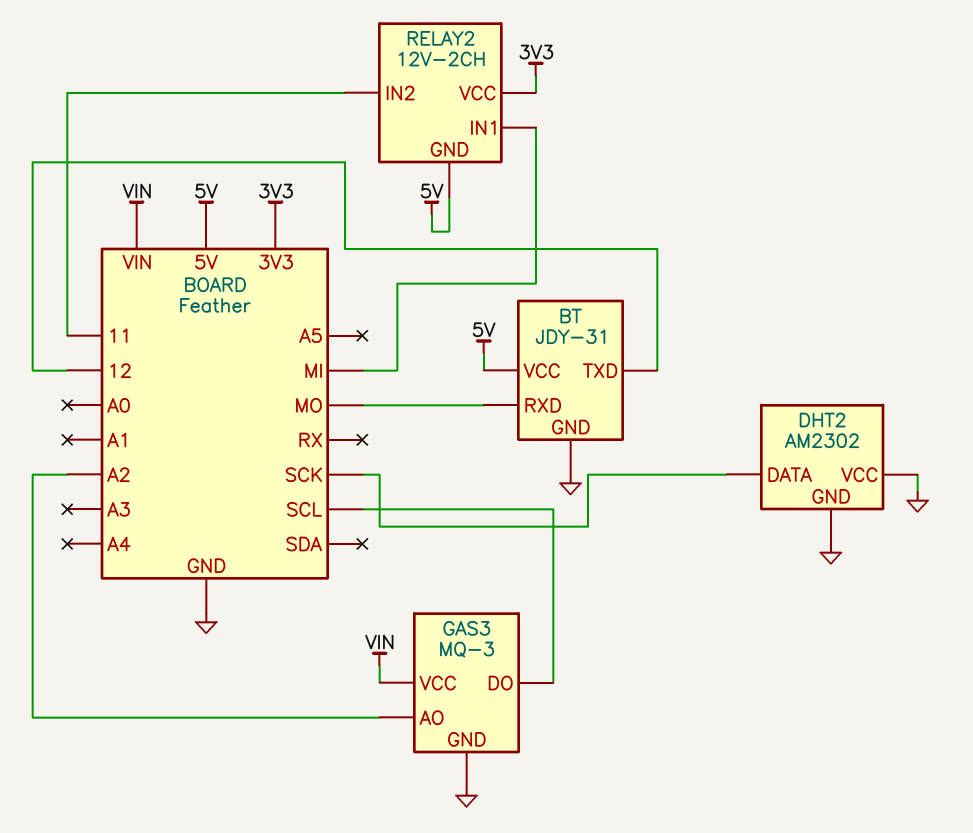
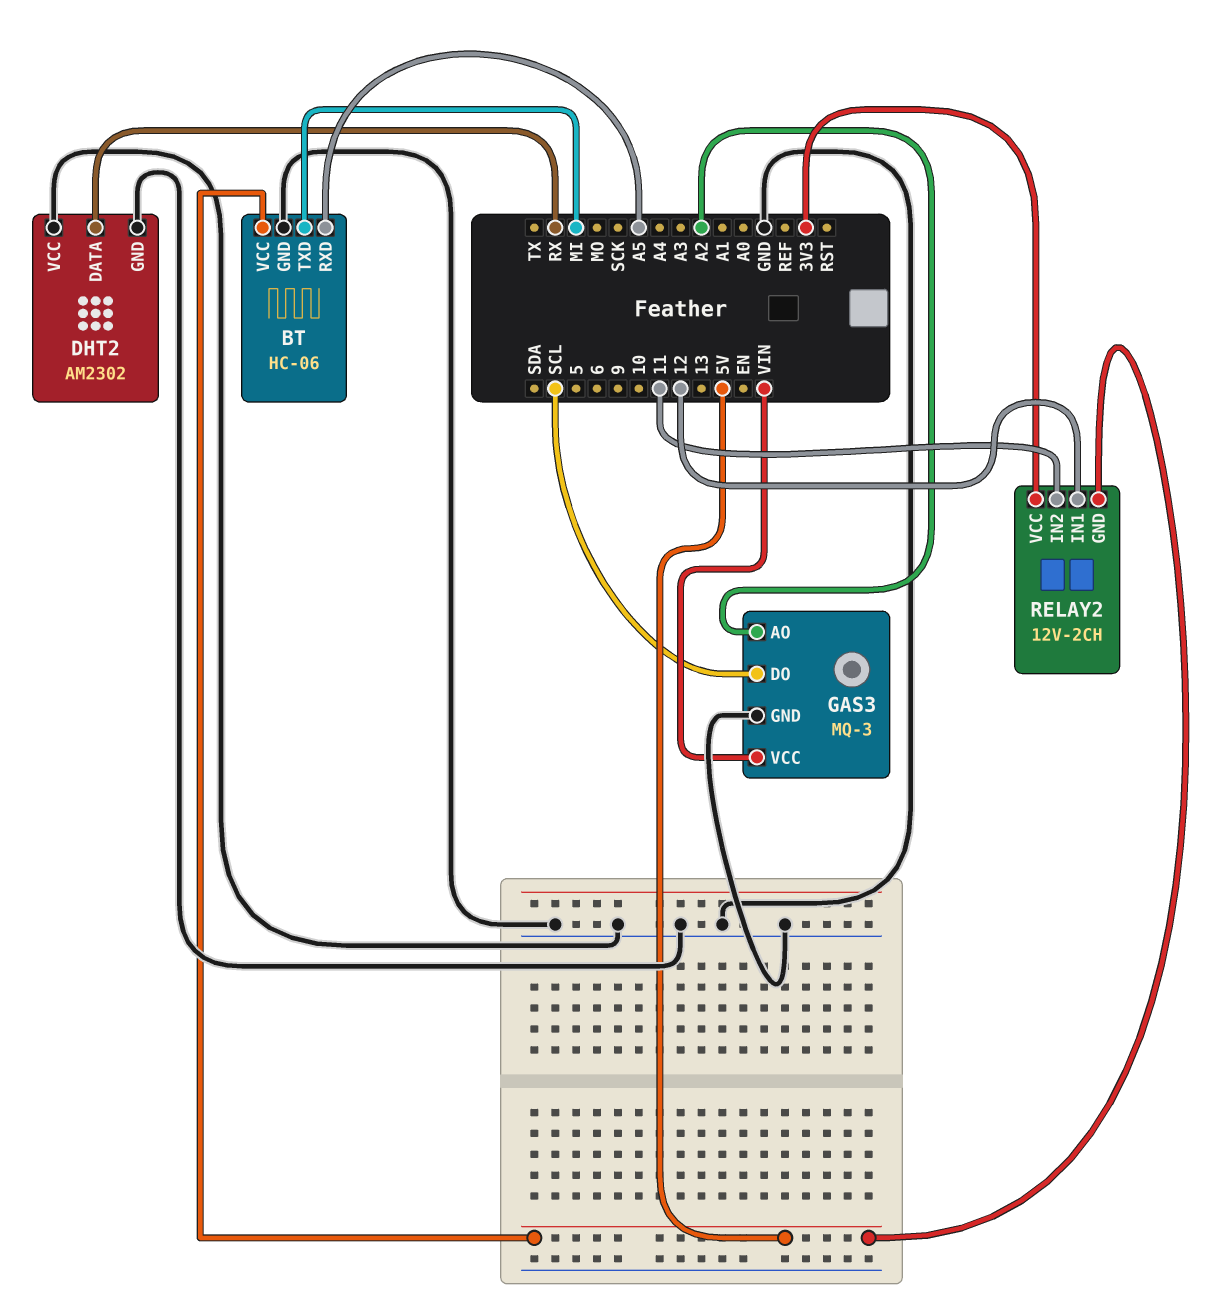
BT: JDY-31 -> HC-06
BT pin RXD: MO -> A5
BT pin TXD: 12 -> MI
DHT2 pin DATA: SCK -> RX
RELAY2 pin IN1: MI -> 12

